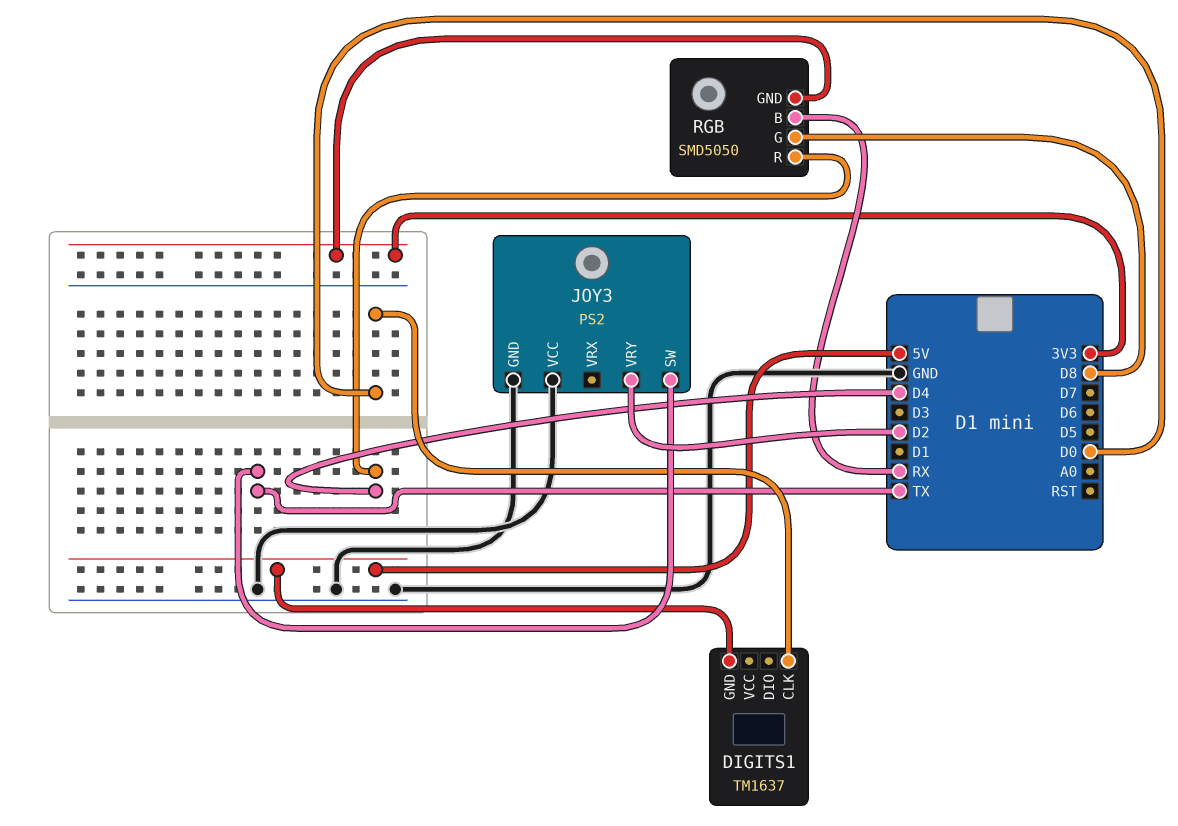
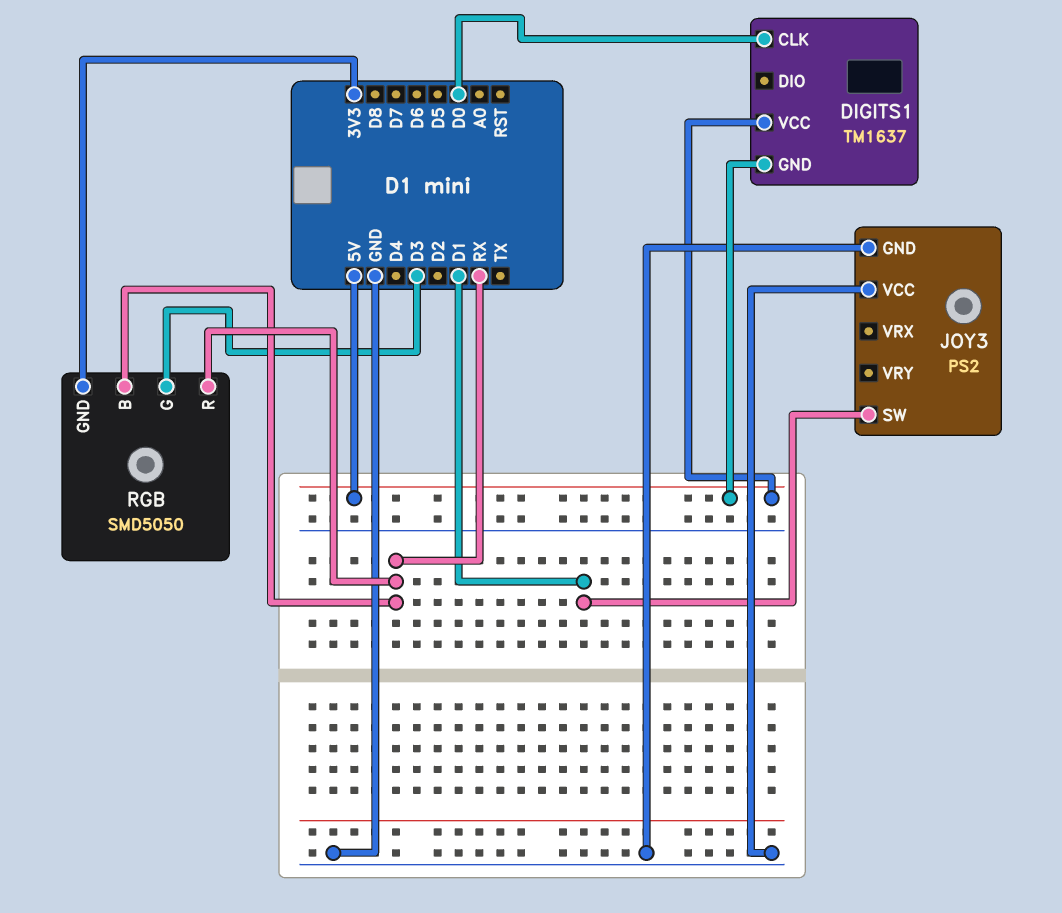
DIGITS1 pin VCC: none -> 5V
JOY3 pin SW: TX -> D1
JOY3 pin VRY: D2 -> none
RGB pin G: D8 -> D3
RGB pin R: D4 -> RX

